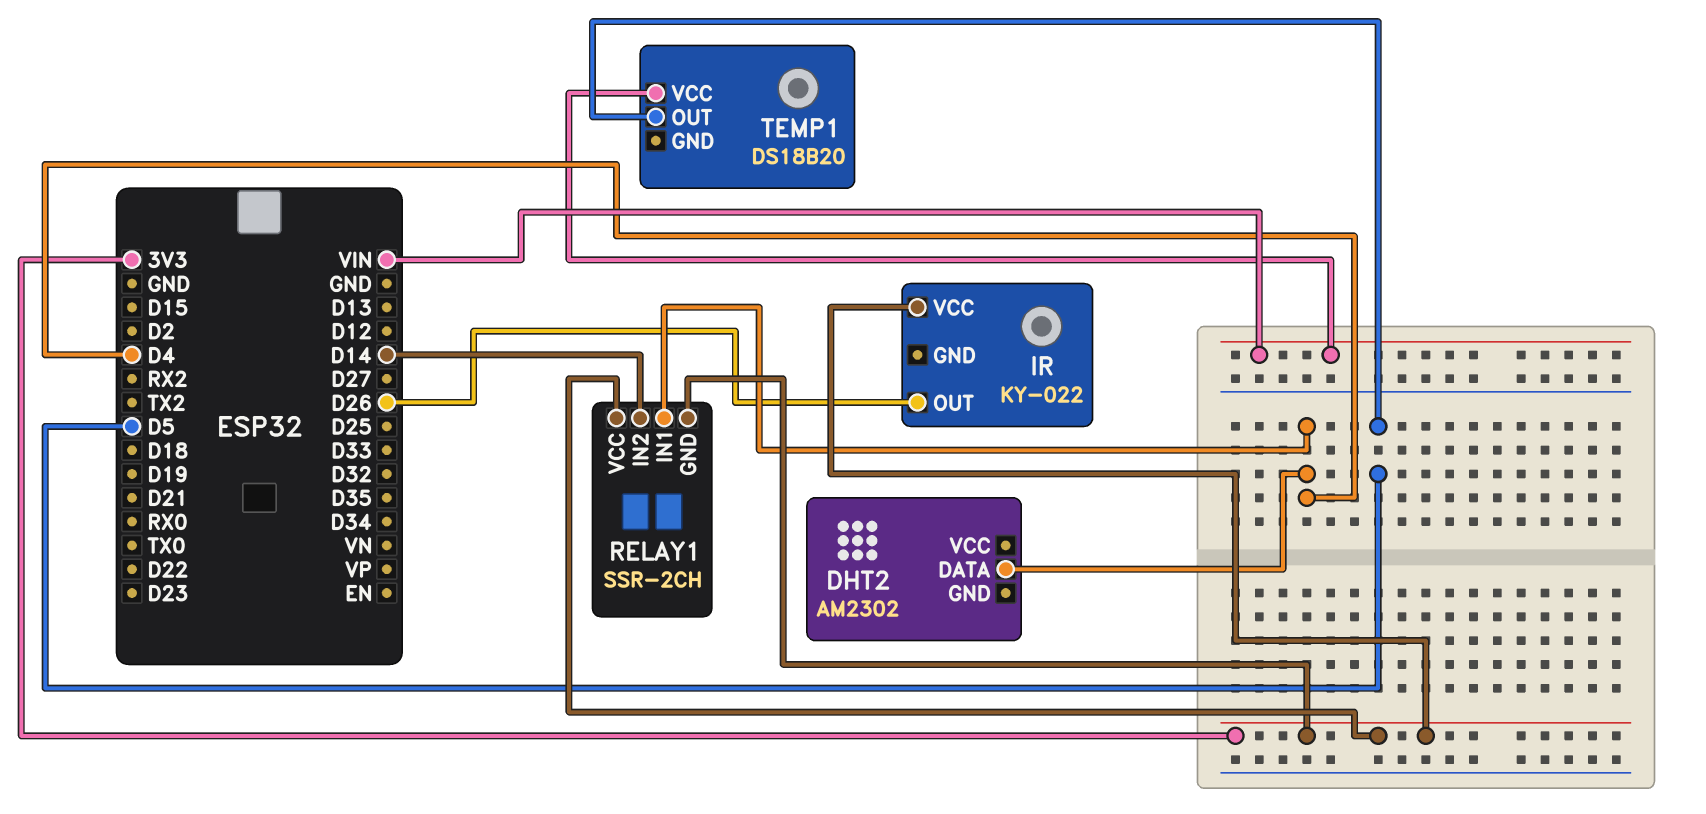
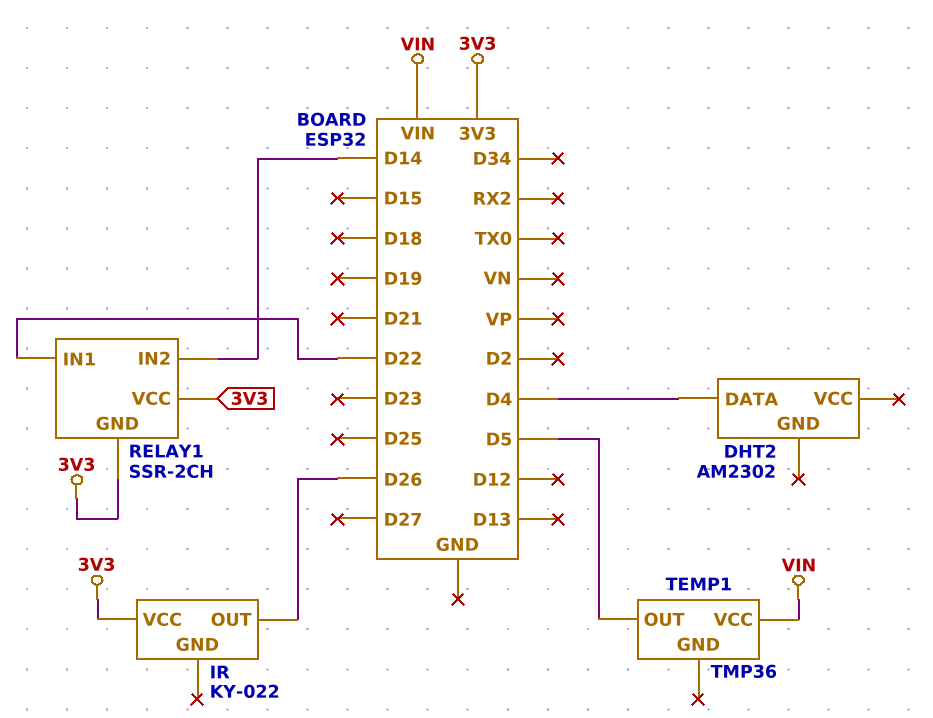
RELAY1 pin IN1: D4 -> D22
TEMP1: DS18B20 -> TMP36

